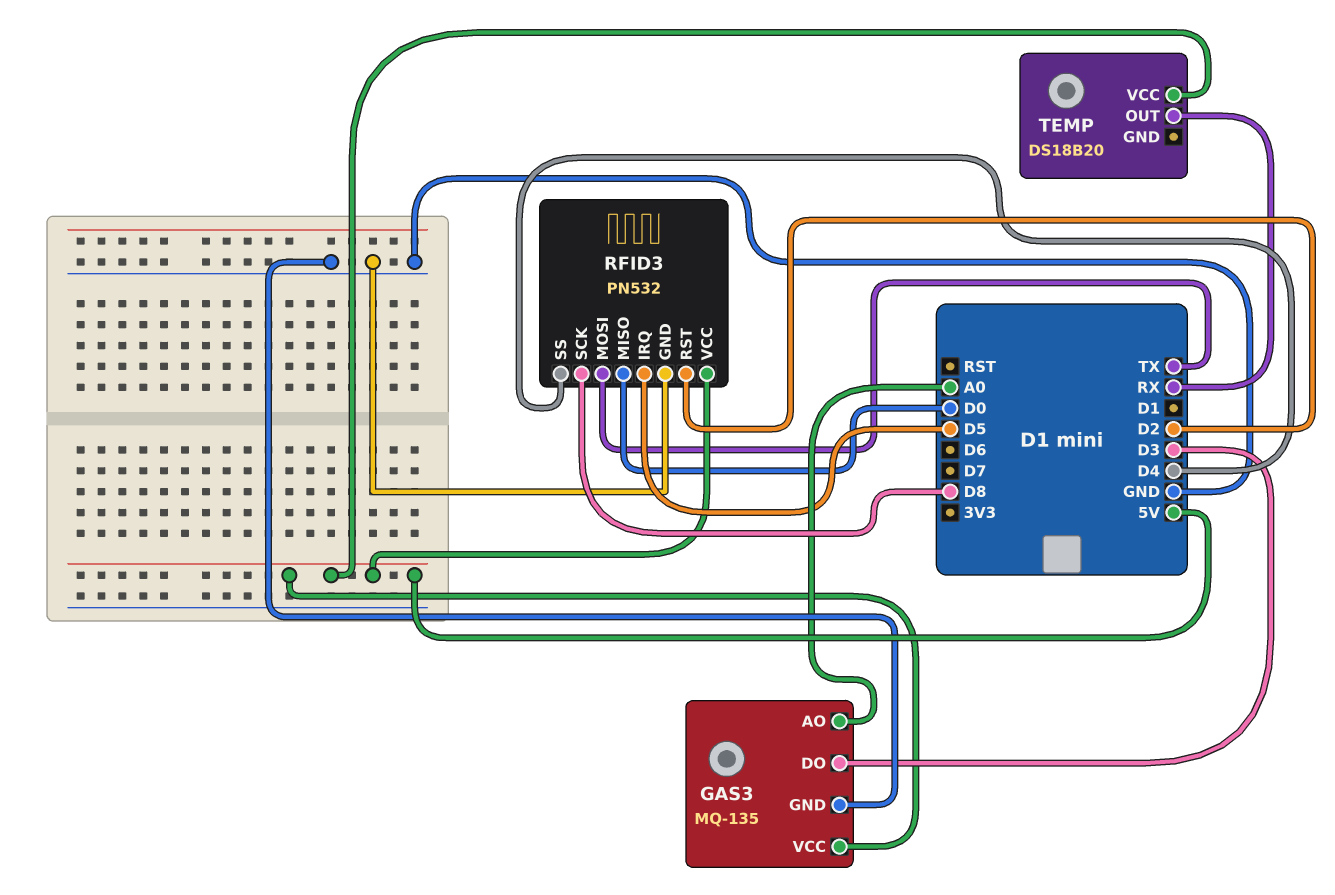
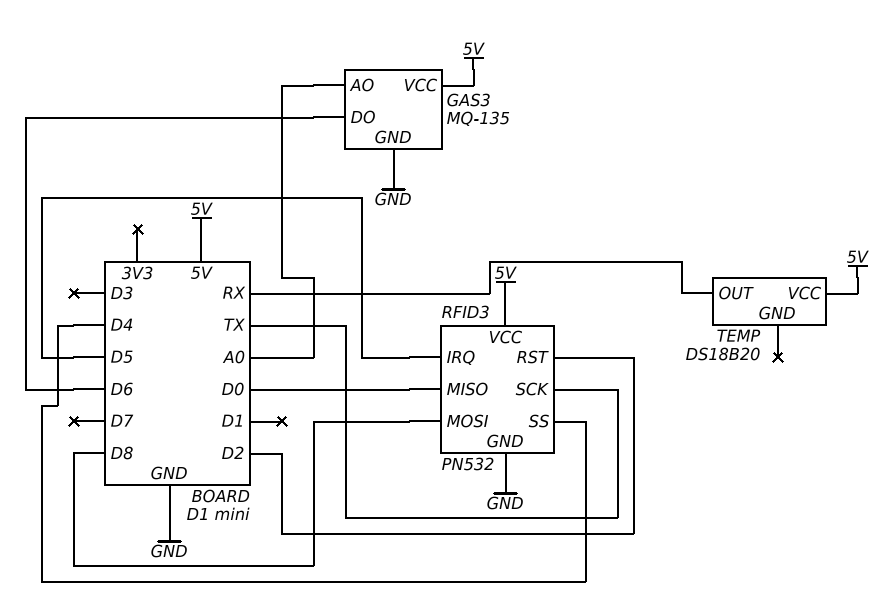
GAS3 pin DO: D3 -> D6
RFID3 pin MOSI: TX -> D8
RFID3 pin SCK: D8 -> TX

